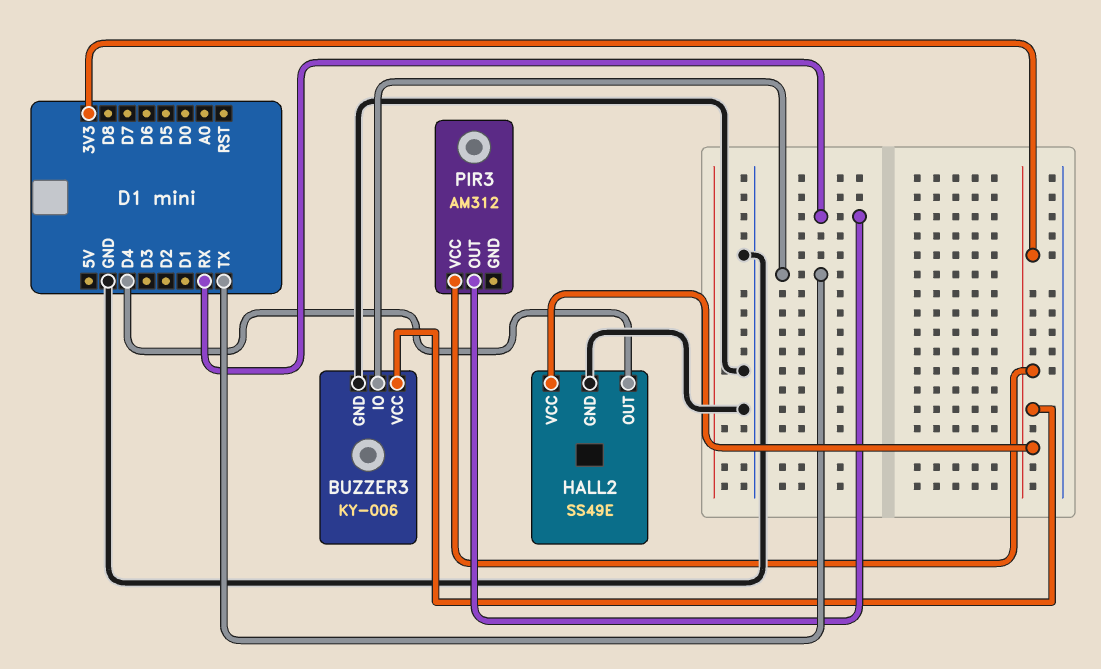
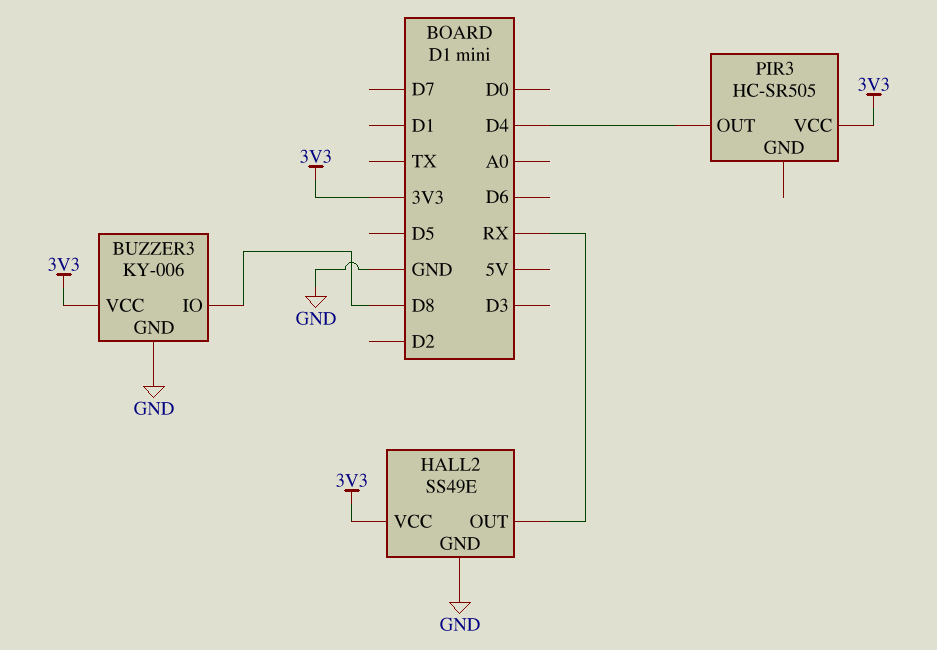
BUZZER3 pin IO: TX -> D8
HALL2 pin OUT: D4 -> RX
PIR3: AM312 -> HC-SR505
PIR3 pin OUT: RX -> D4

